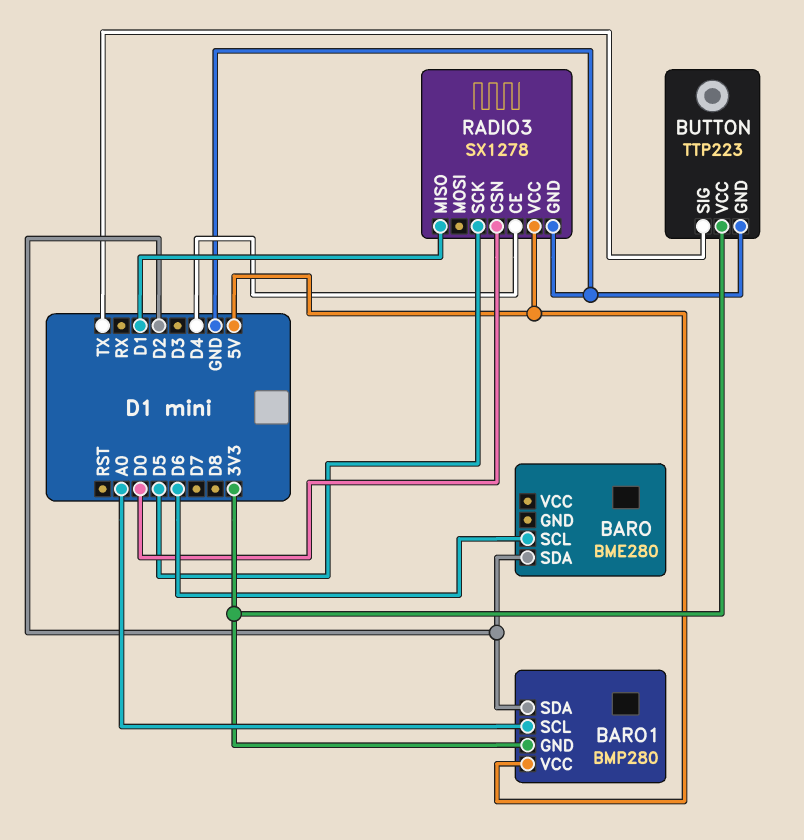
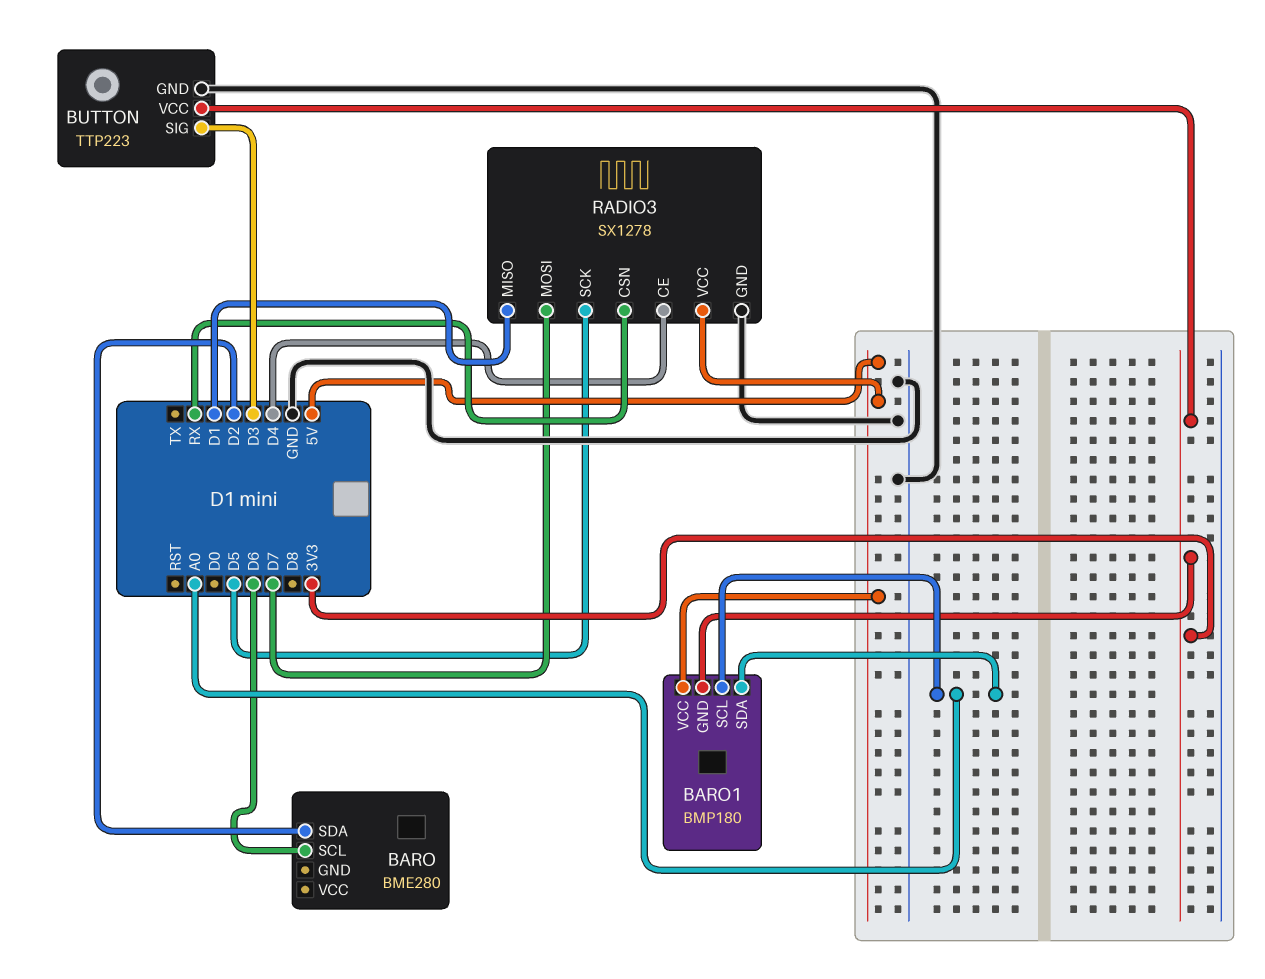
BARO1: BMP280 -> BMP180
BARO1 pin SDA: D2 -> A0
BUTTON pin SIG: TX -> D3
RADIO3 pin CSN: D0 -> RX
RADIO3 pin MOSI: none -> D7

